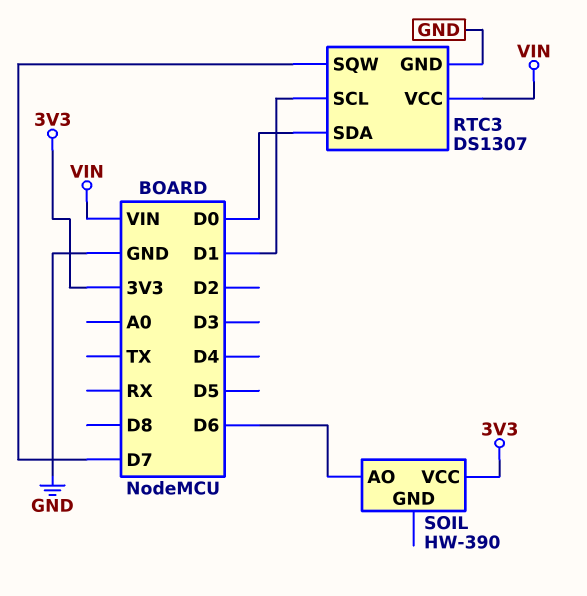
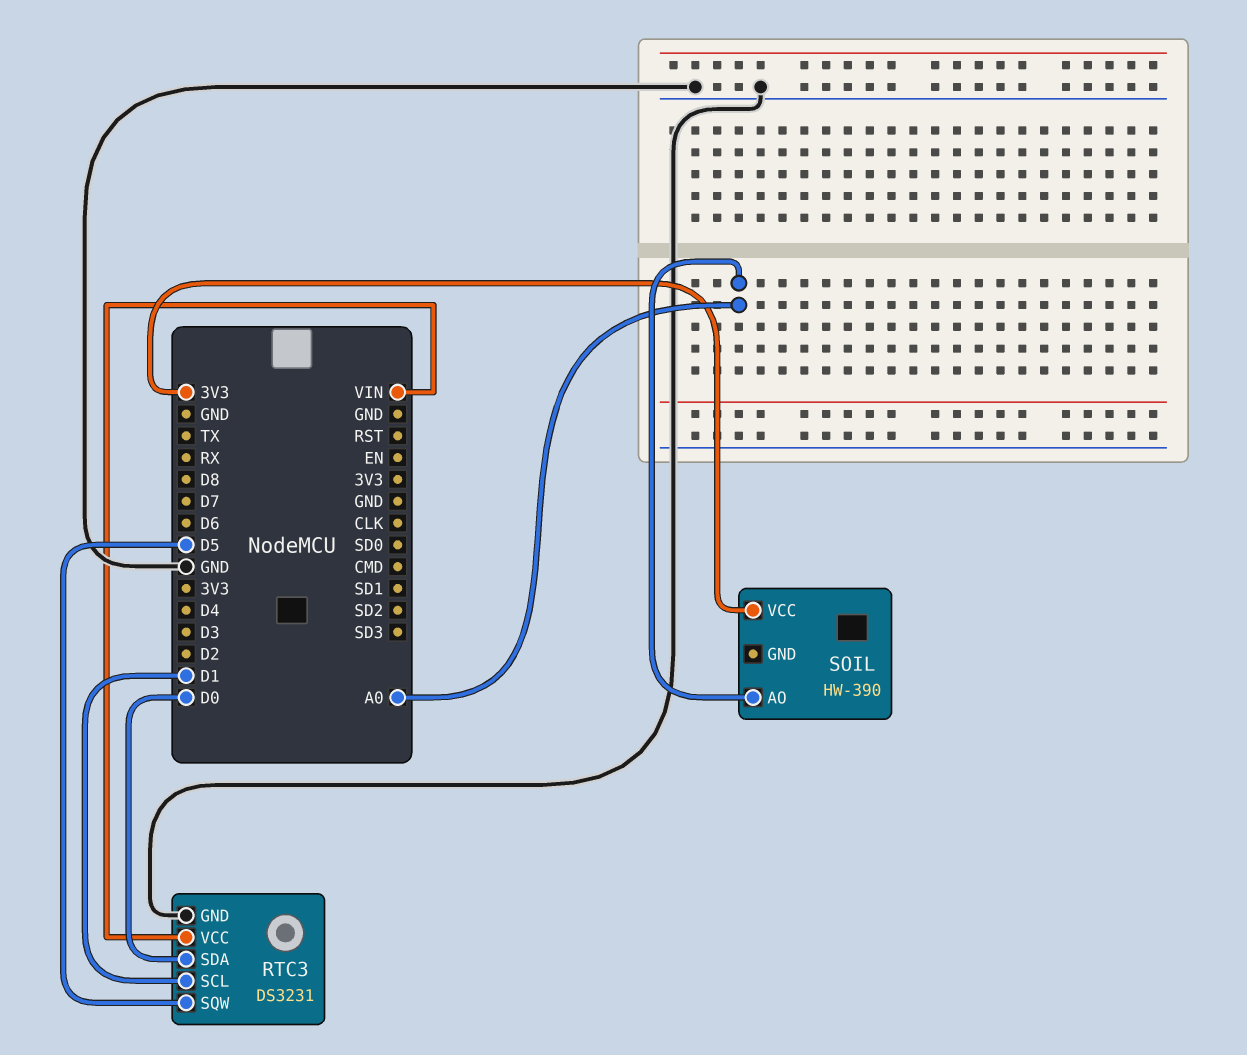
RTC3: DS1307 -> DS3231
RTC3 pin SQW: D7 -> D5
SOIL pin AO: D6 -> A0

